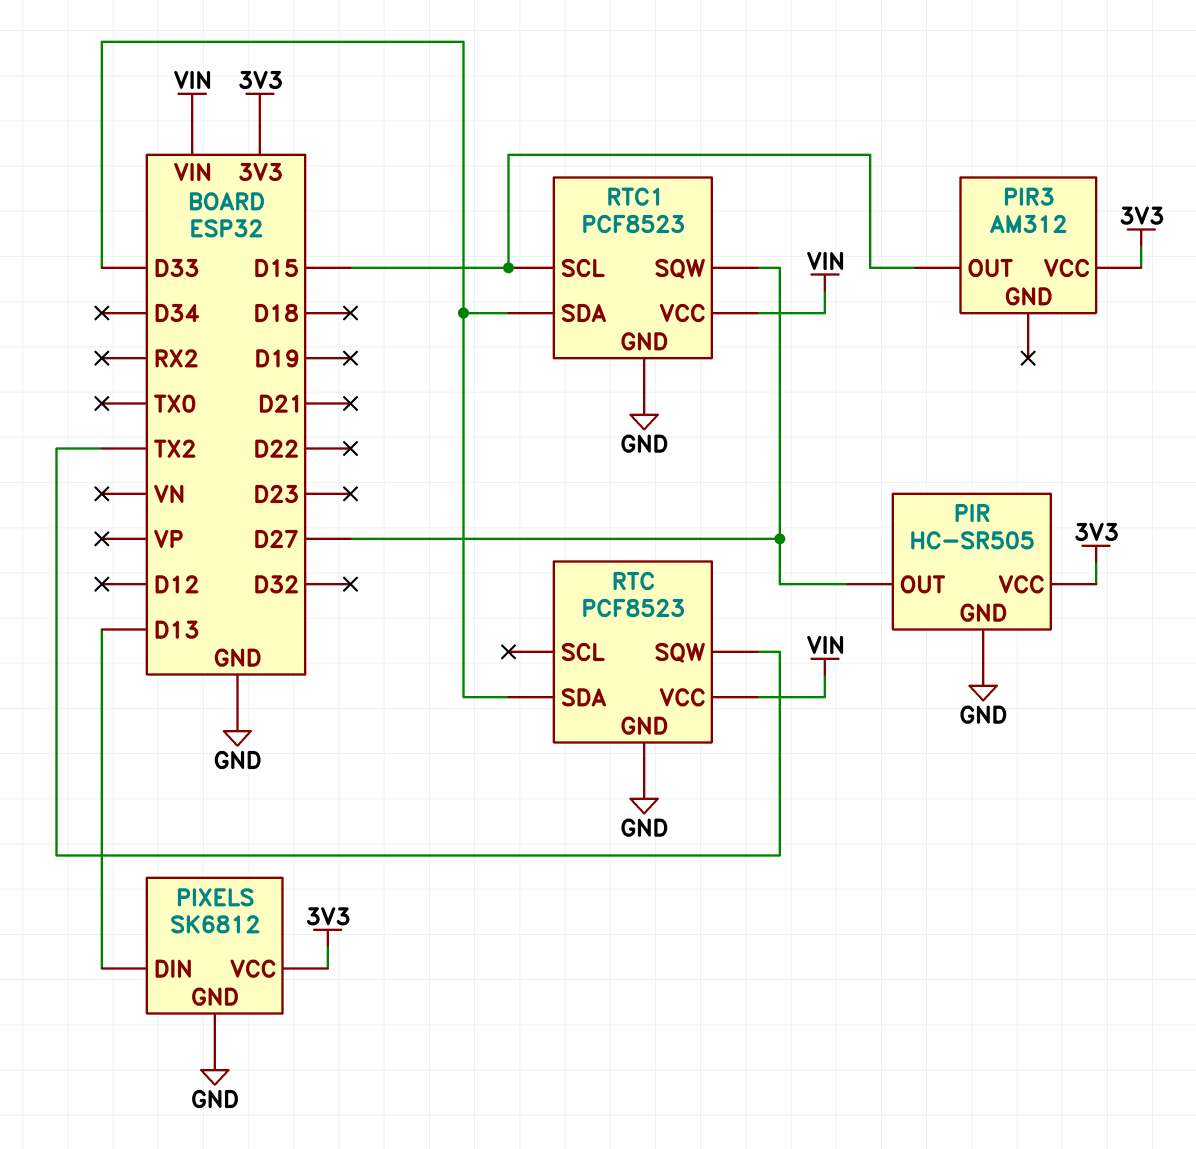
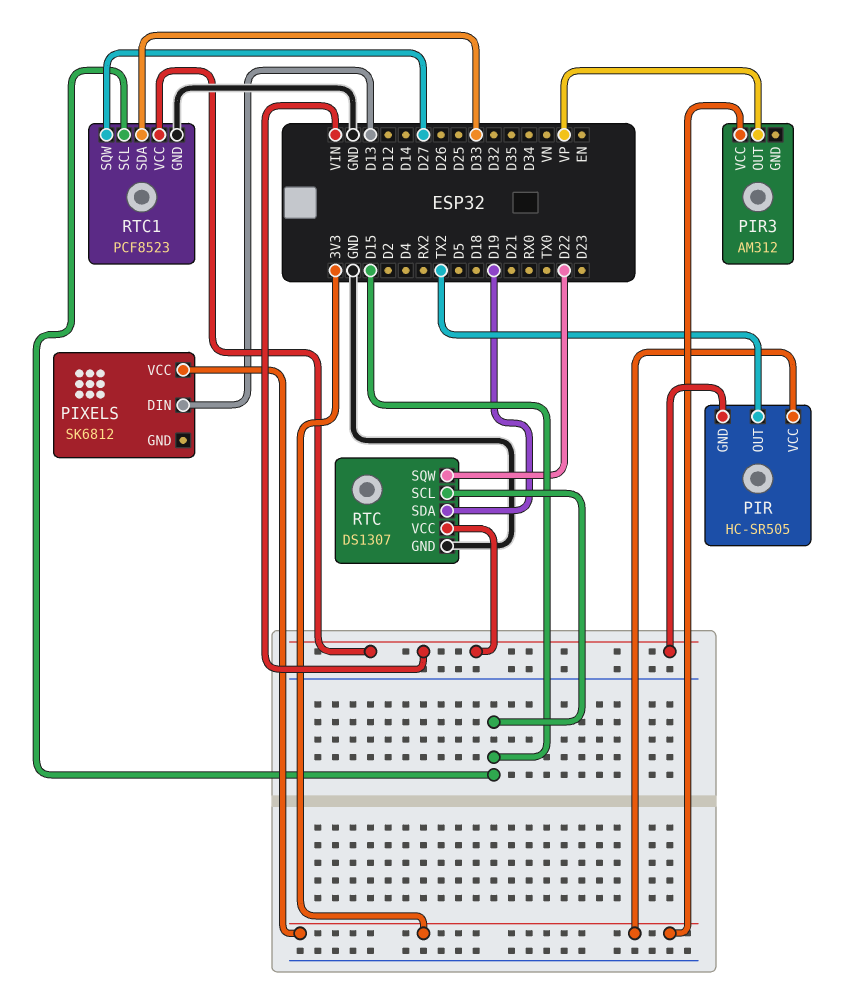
PIR pin GND: GND -> VIN
PIR pin OUT: D27 -> TX2
PIR3 pin OUT: D15 -> VP
PIXELS pin GND: GND -> none
RTC: PCF8523 -> DS1307
RTC pin SCL: none -> D15
RTC pin SDA: D33 -> D19
RTC pin SQW: TX2 -> D22

